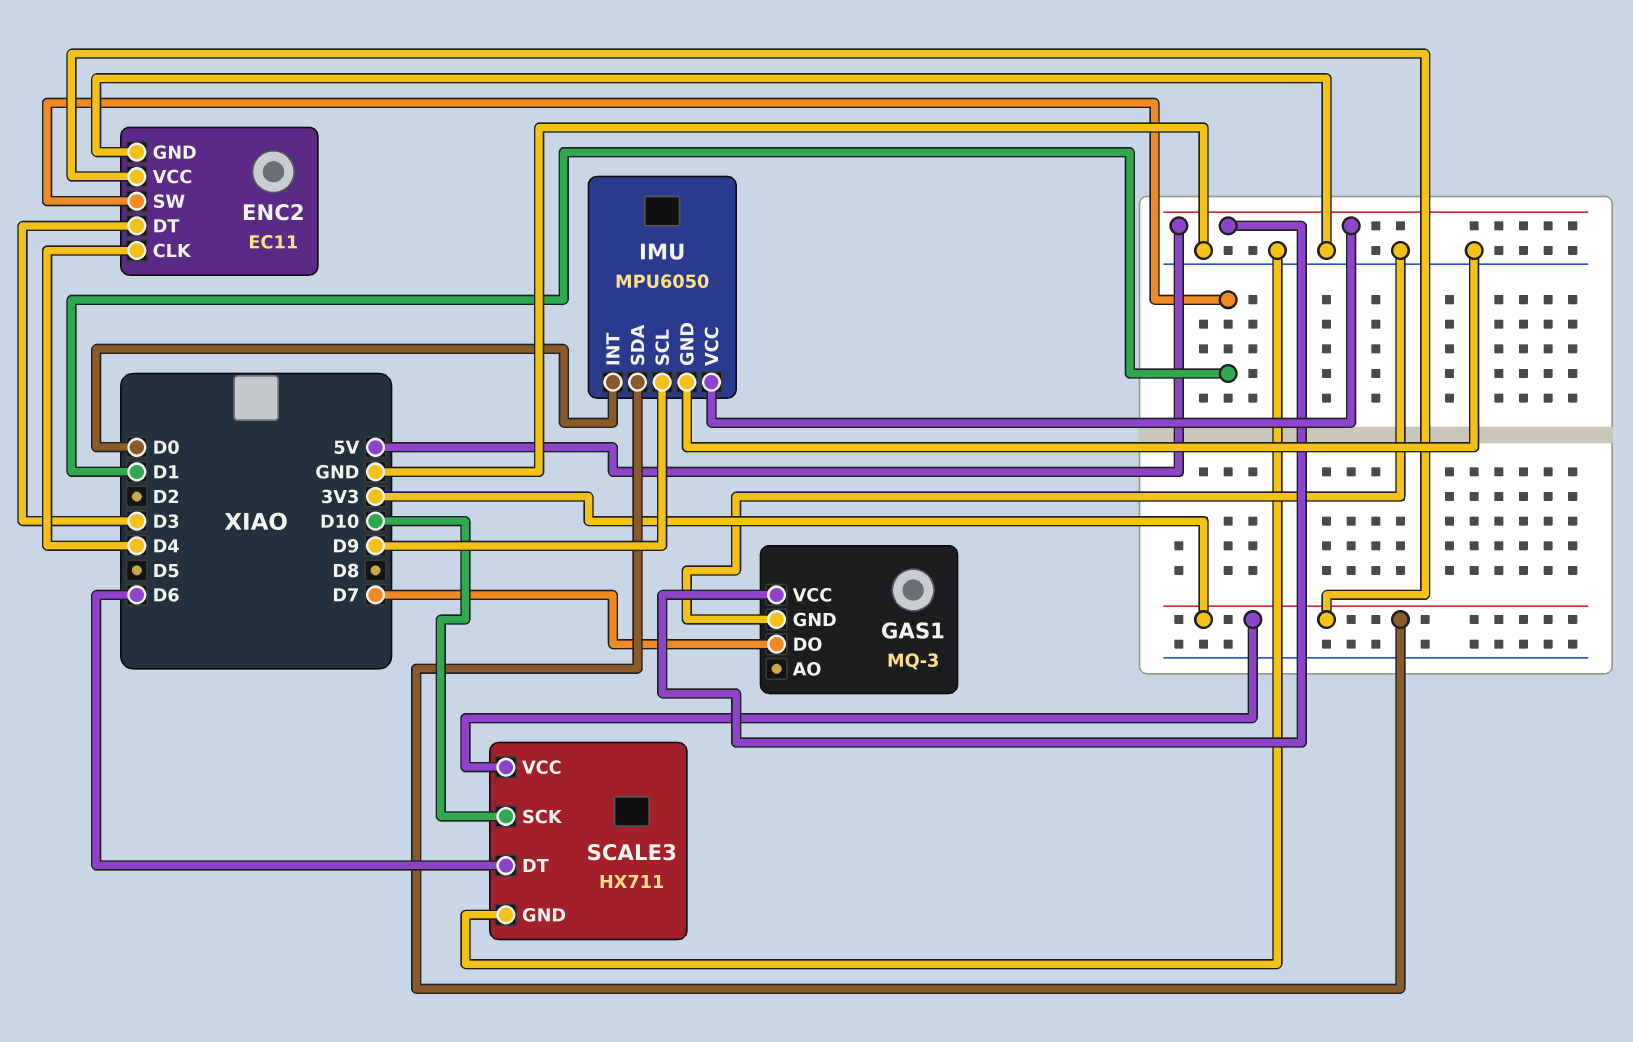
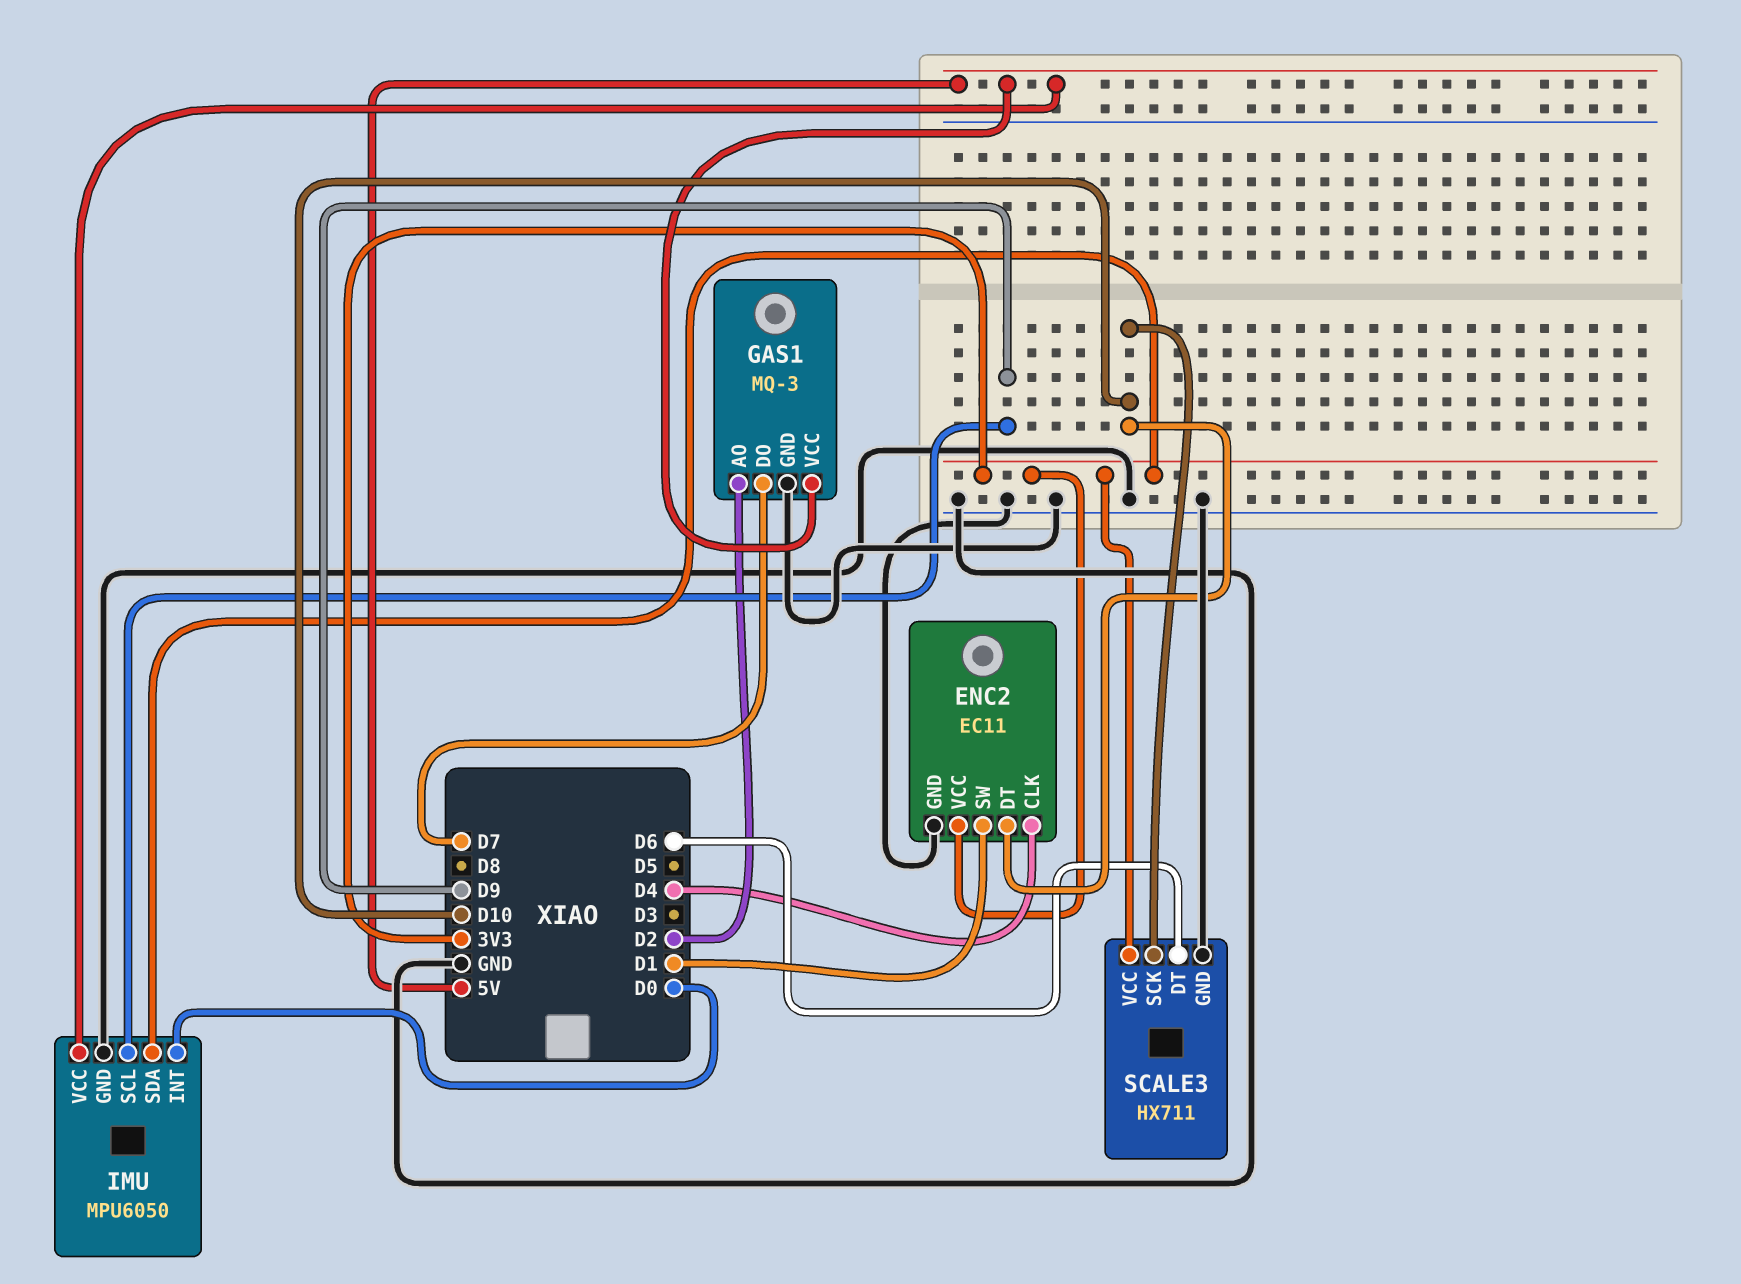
ENC2 pin DT: D3 -> D10
GAS1 pin AO: none -> D2

